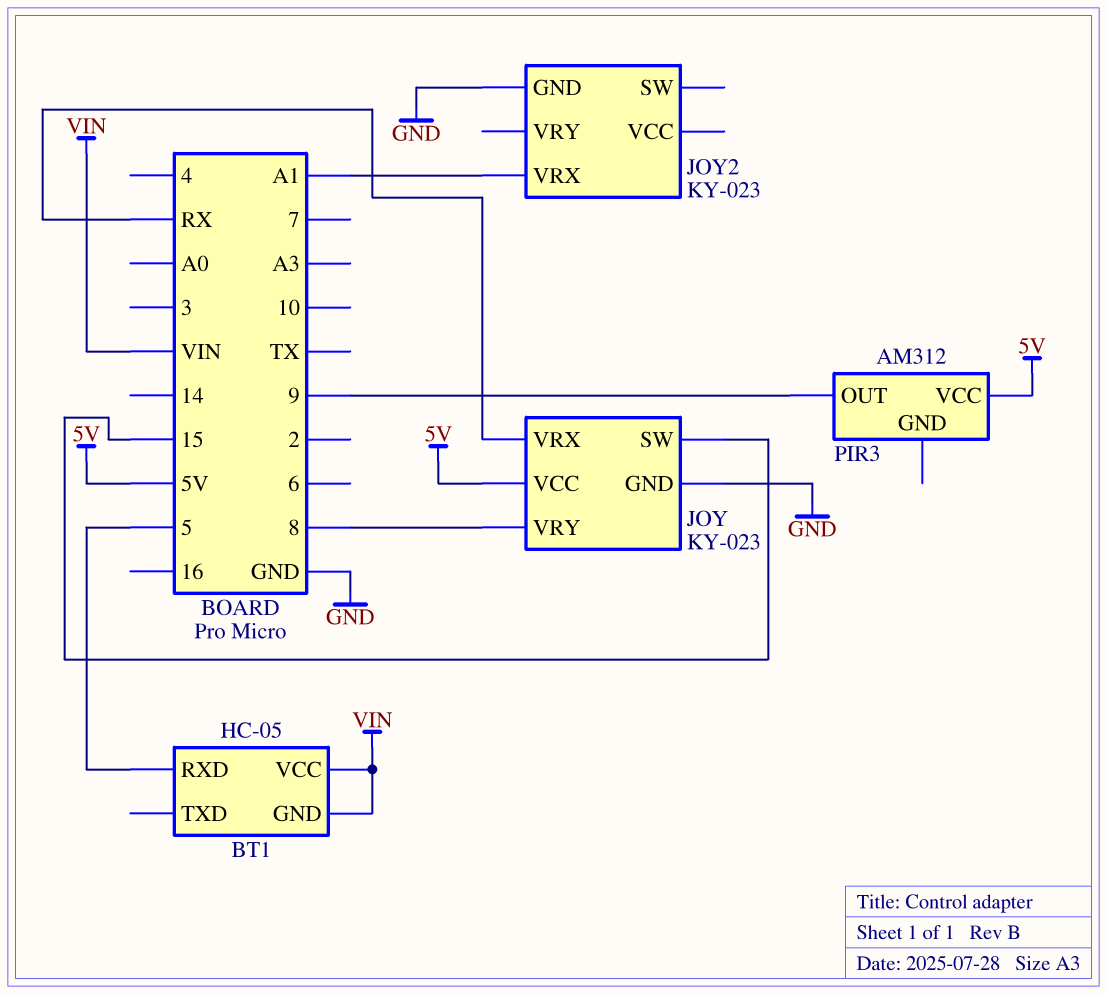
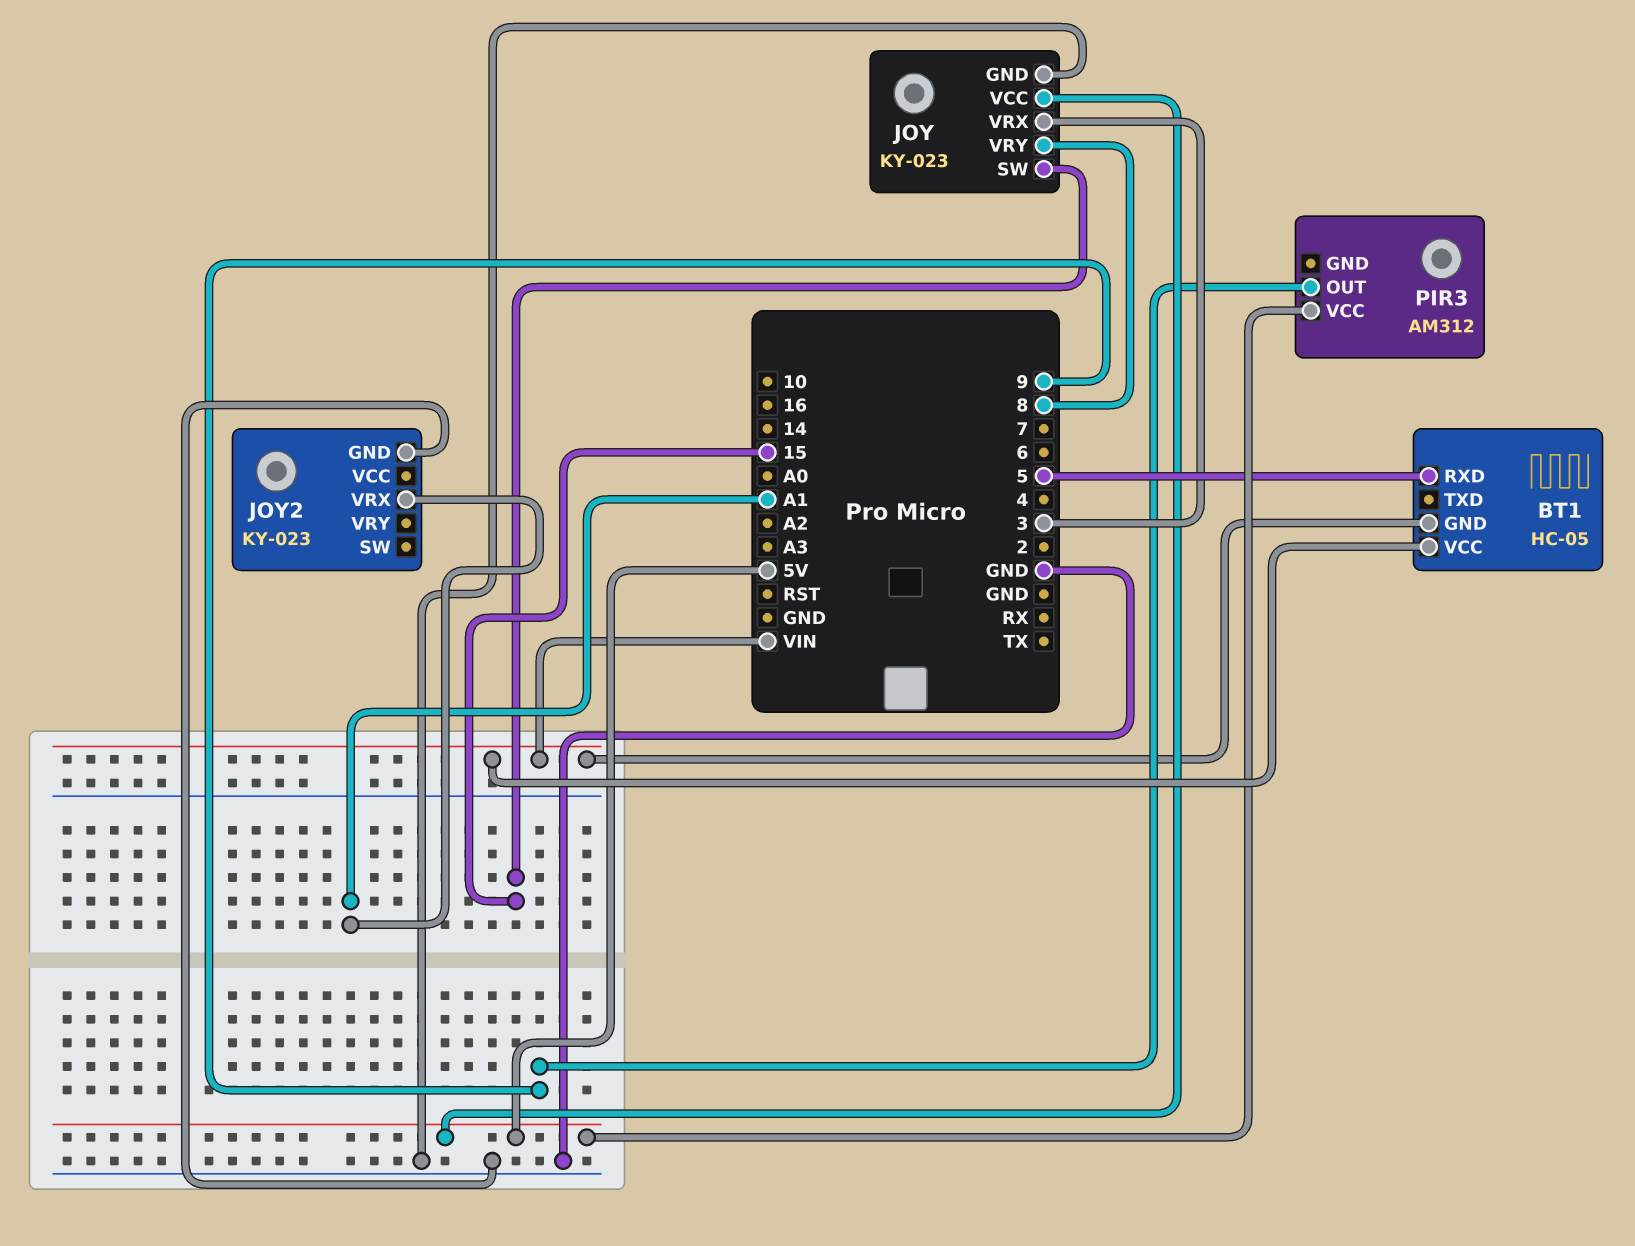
JOY pin VRX: RX -> 3

